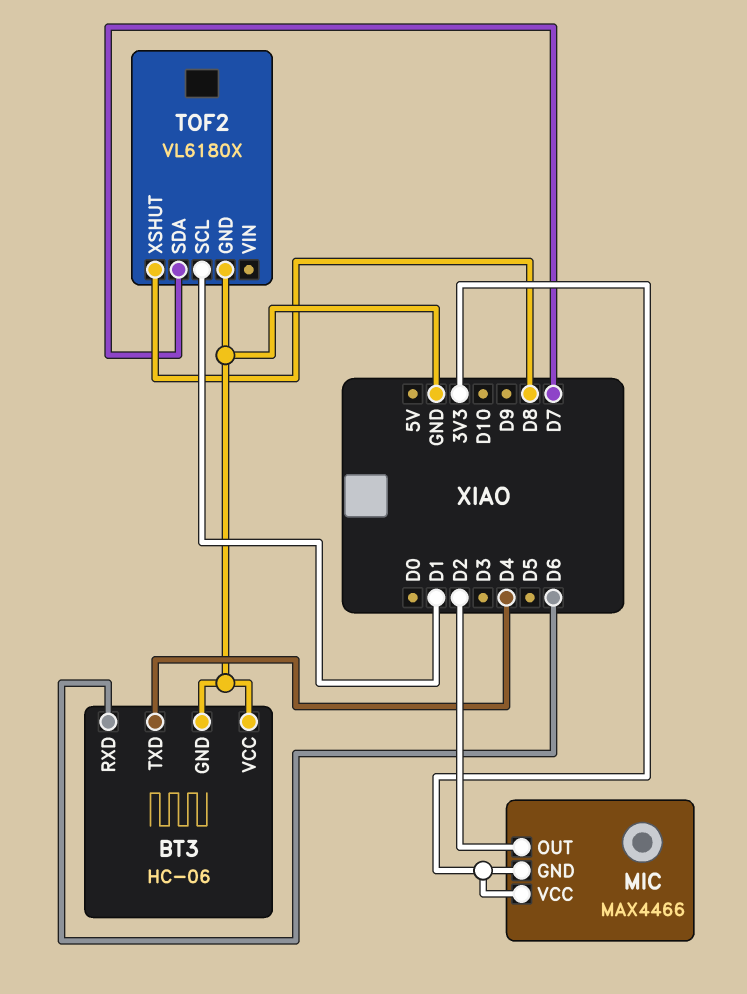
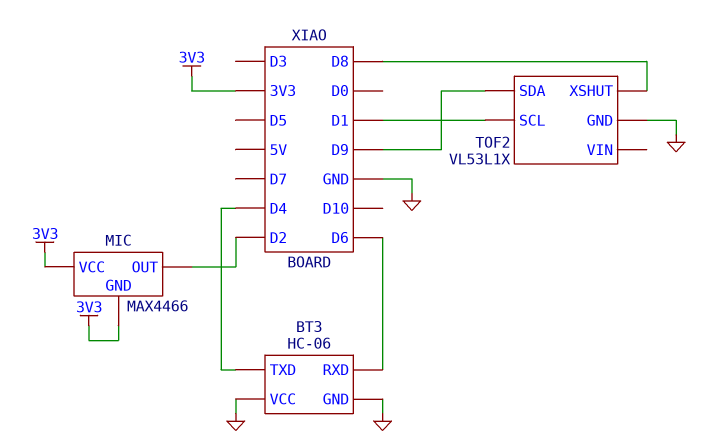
TOF2: VL6180X -> VL53L1X
TOF2 pin SDA: D7 -> D9

